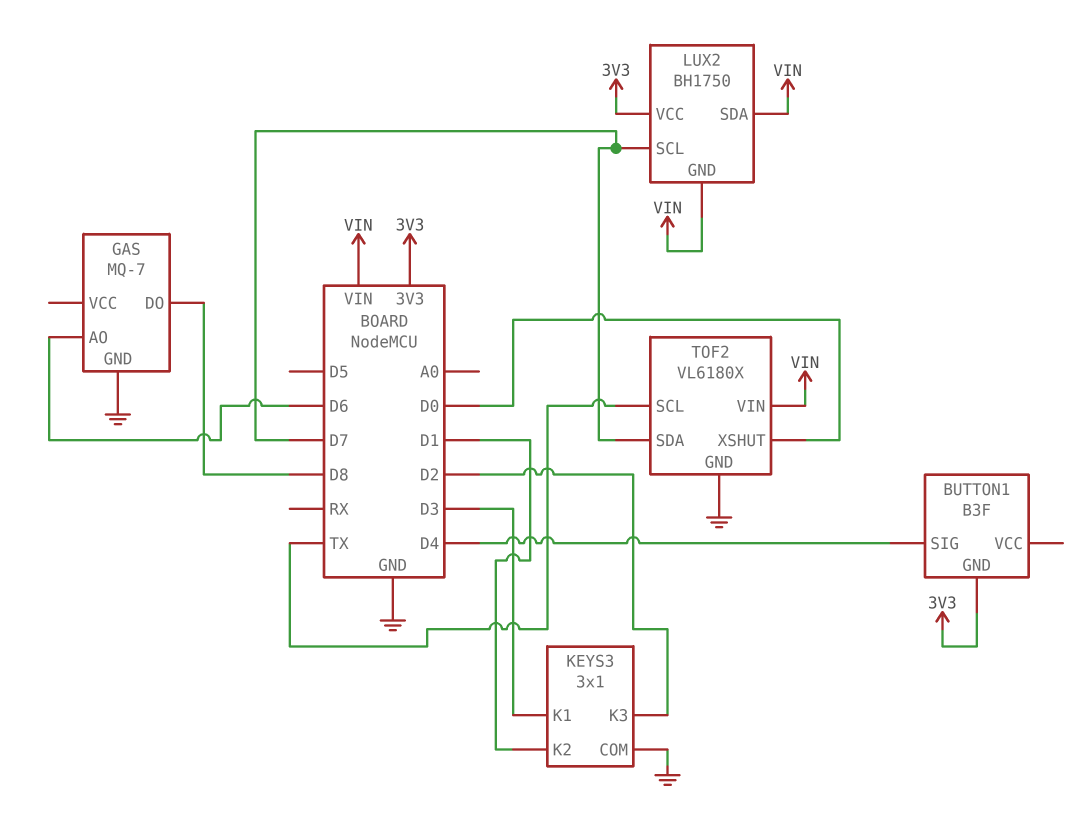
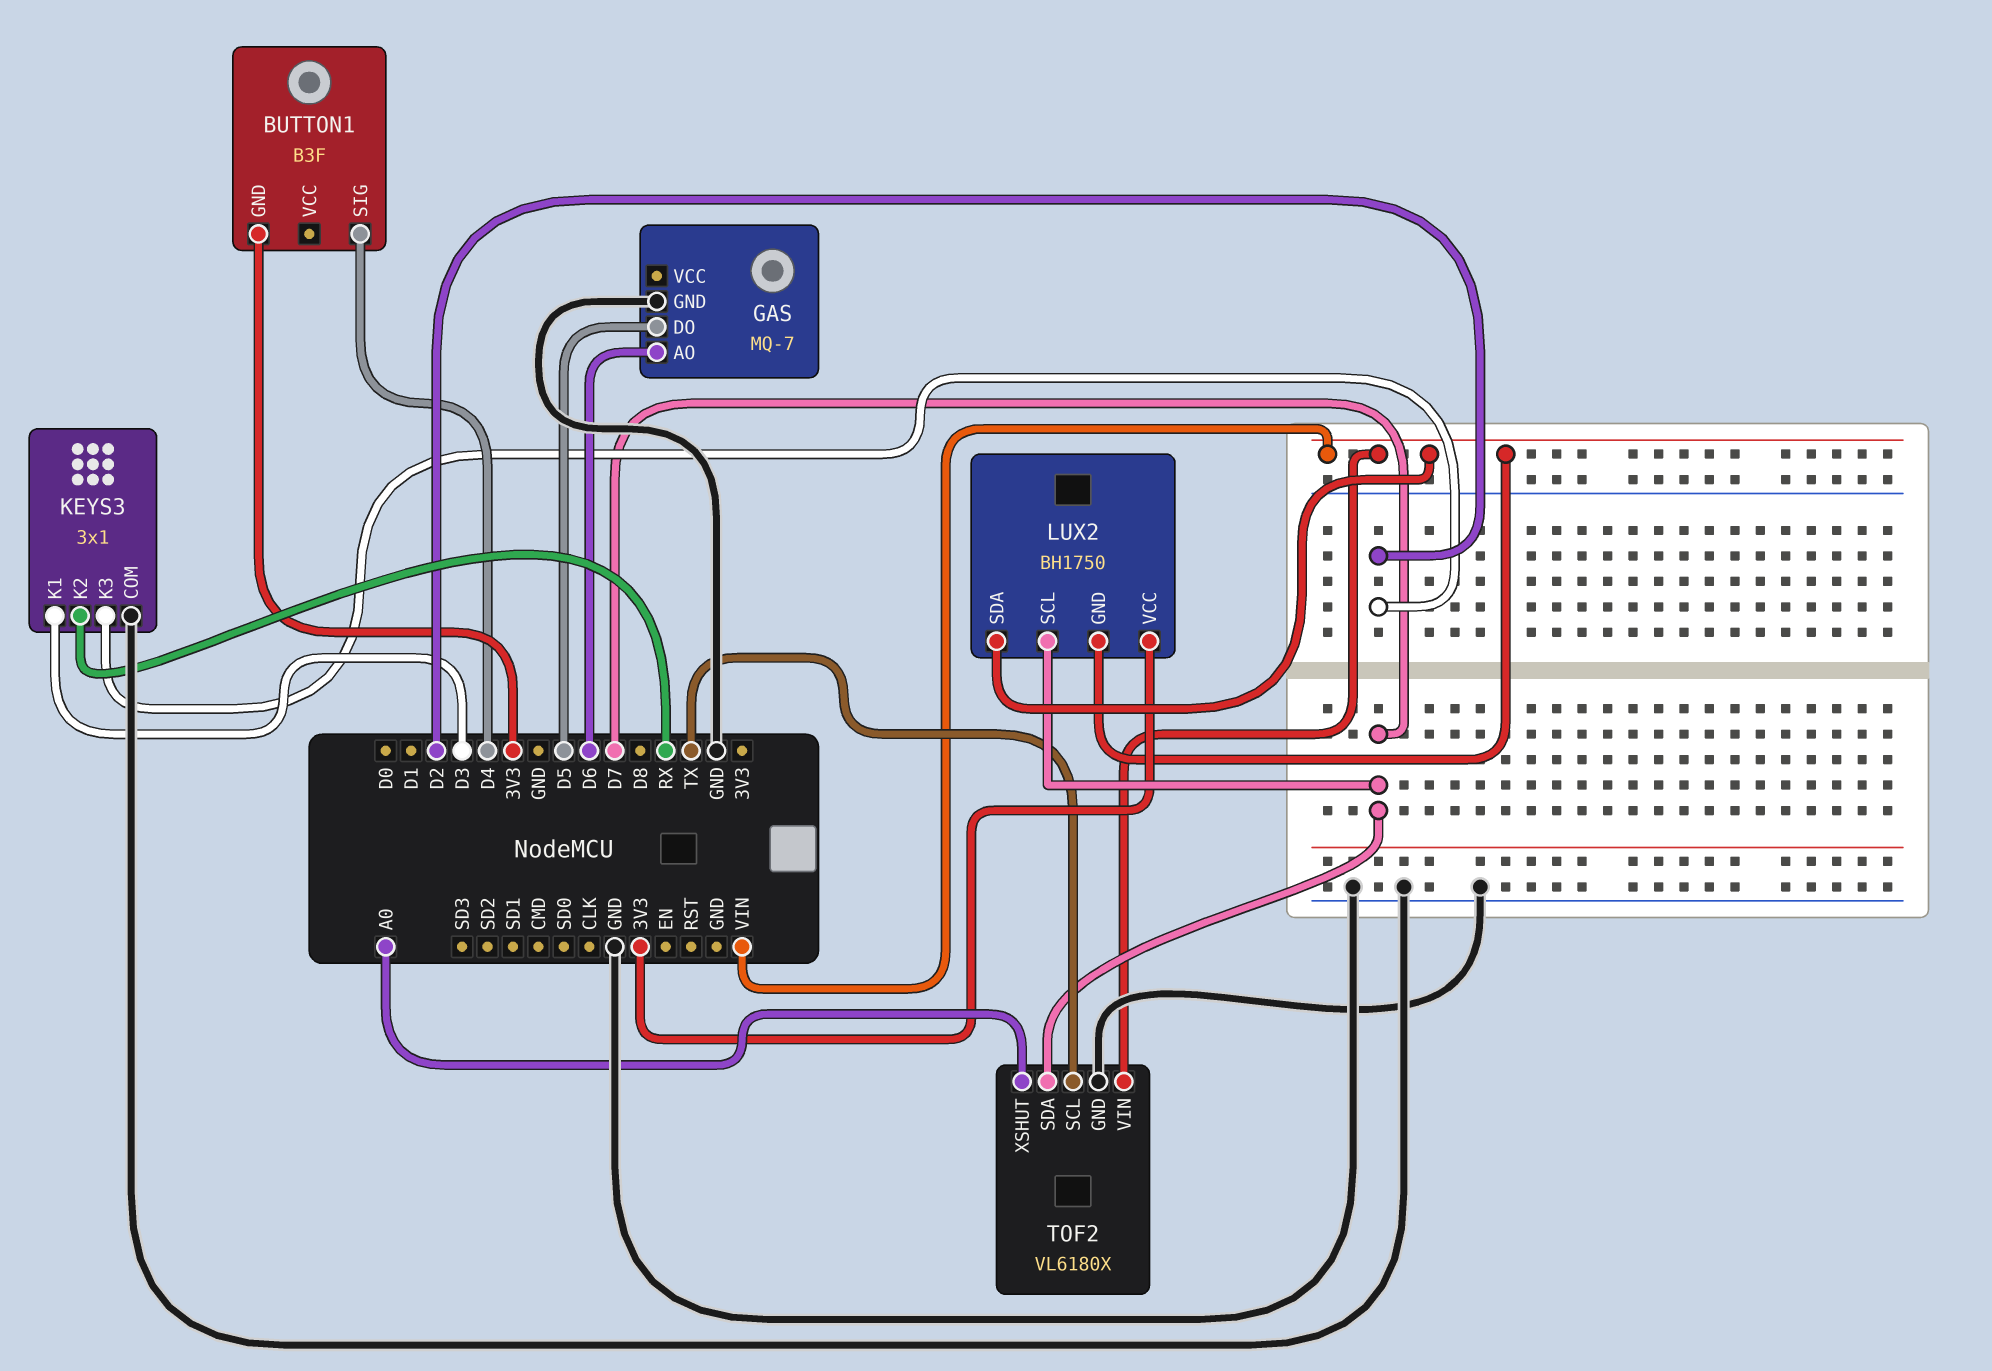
GAS pin DO: D8 -> D5
KEYS3 pin K2: D1 -> RX
TOF2 pin XSHUT: D0 -> A0

